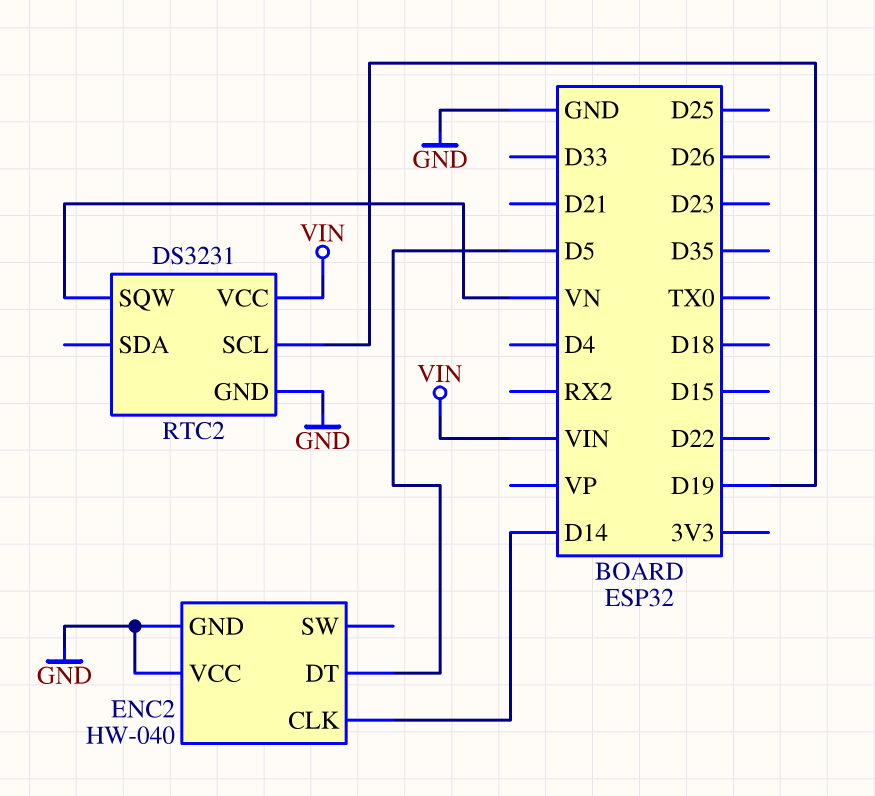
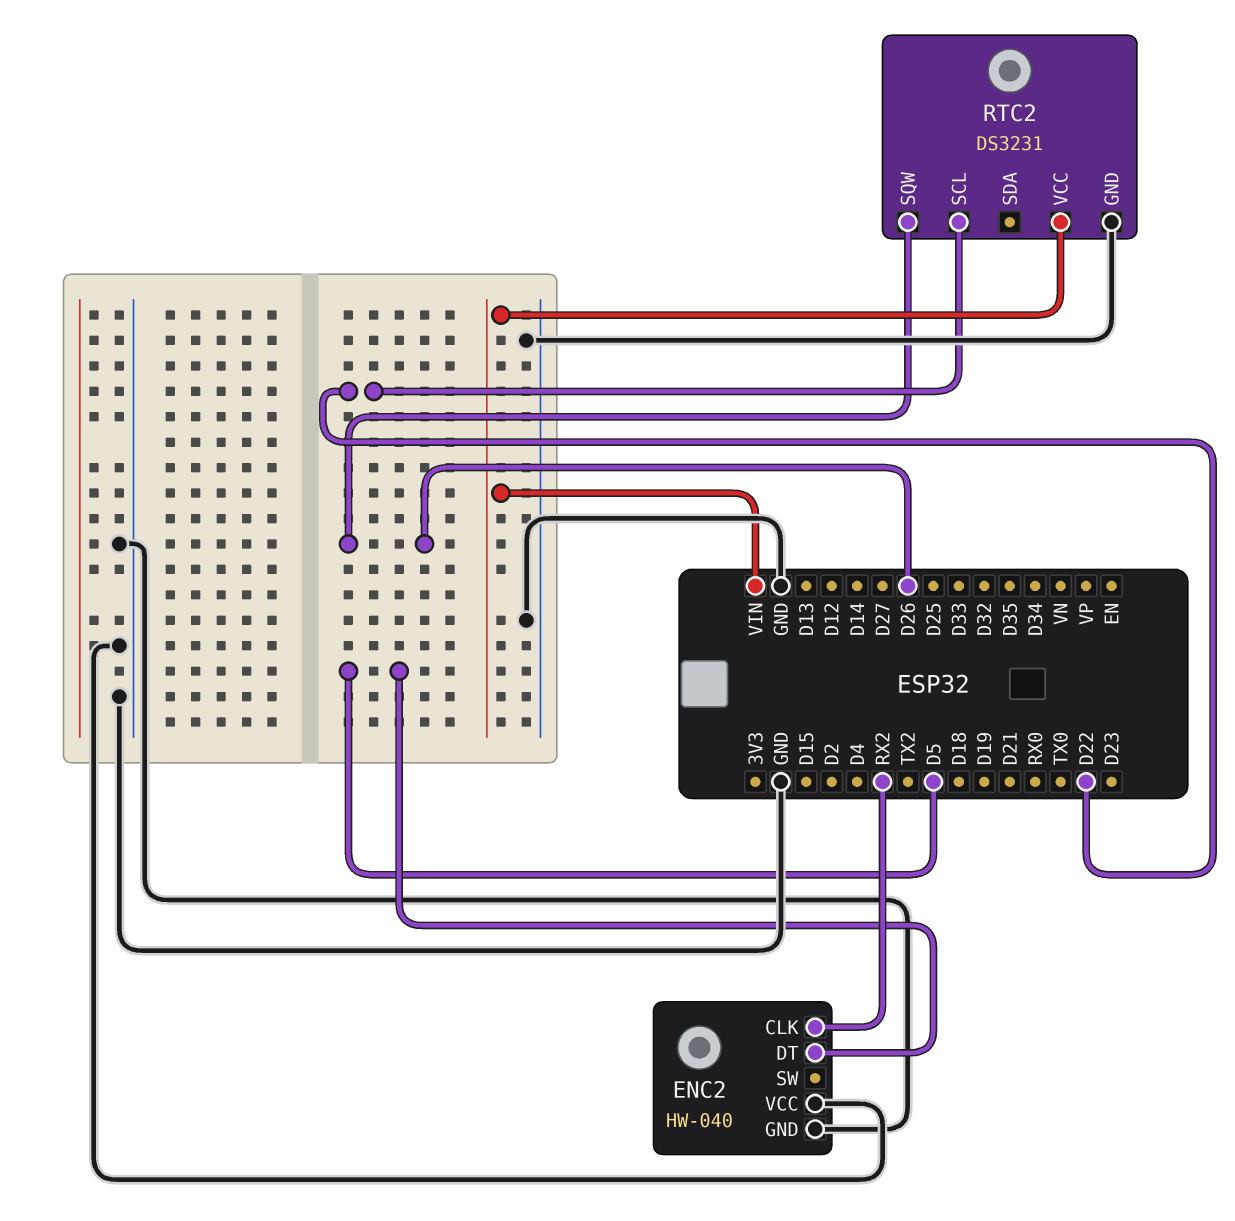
ENC2 pin CLK: D14 -> RX2
RTC2 pin SCL: D19 -> D22
RTC2 pin SQW: VN -> D26

